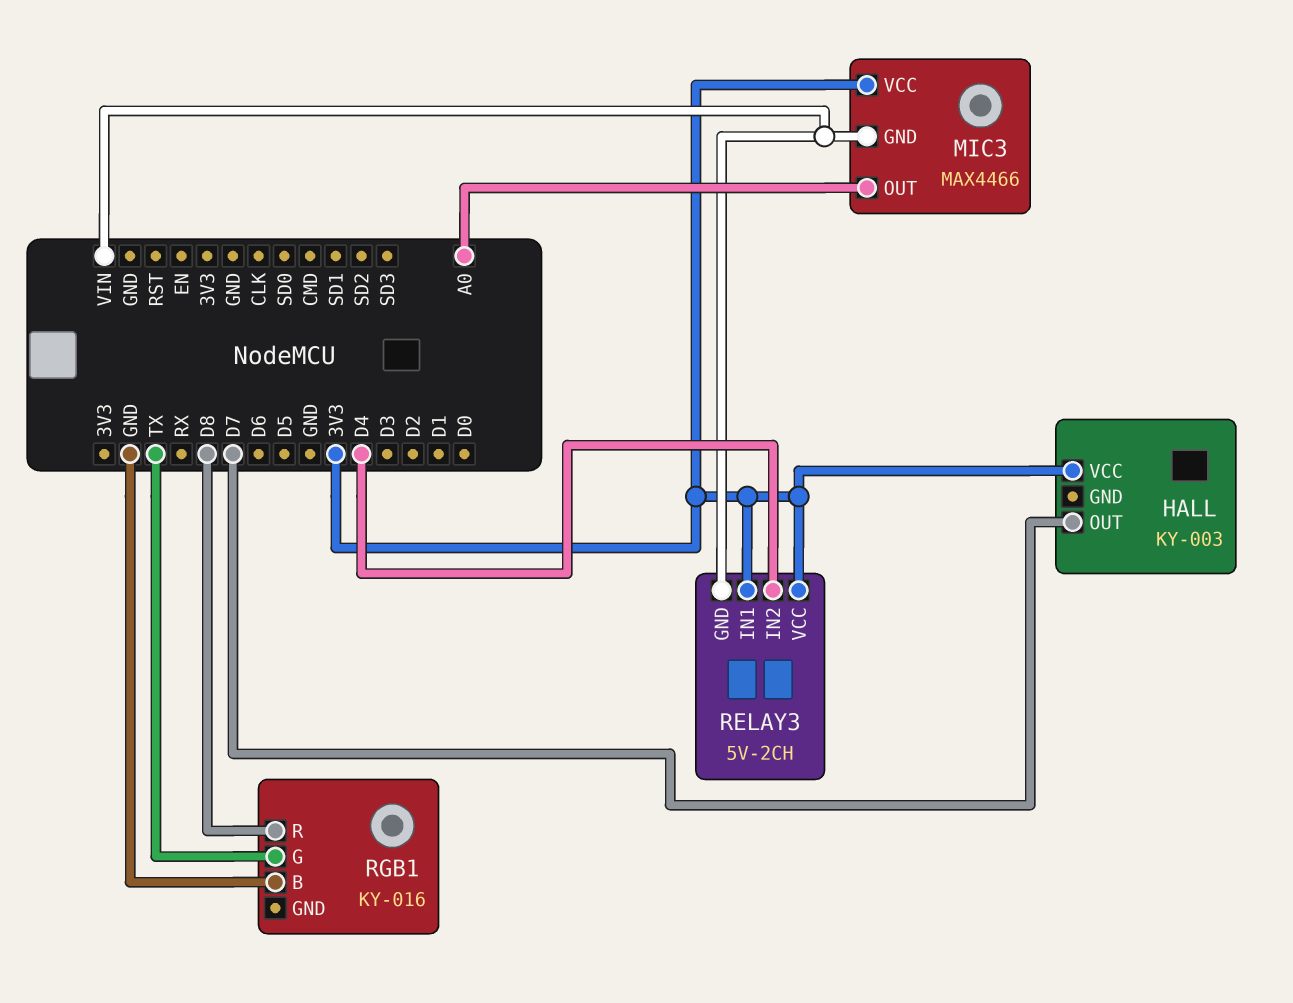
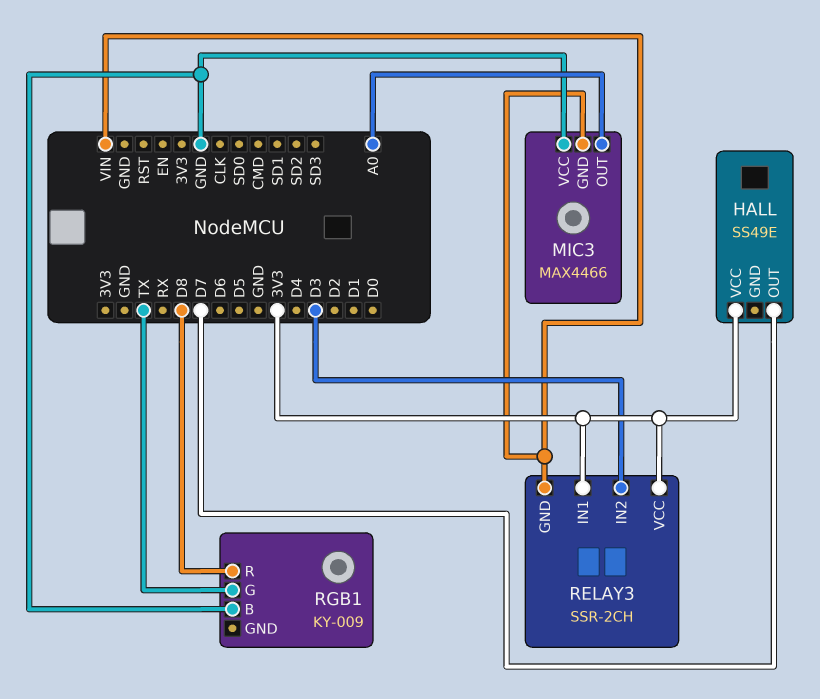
HALL: KY-003 -> SS49E
MIC3 pin VCC: 3V3 -> GND
RELAY3: 5V-2CH -> SSR-2CH
RELAY3 pin IN2: D4 -> D3
RGB1: KY-016 -> KY-009

